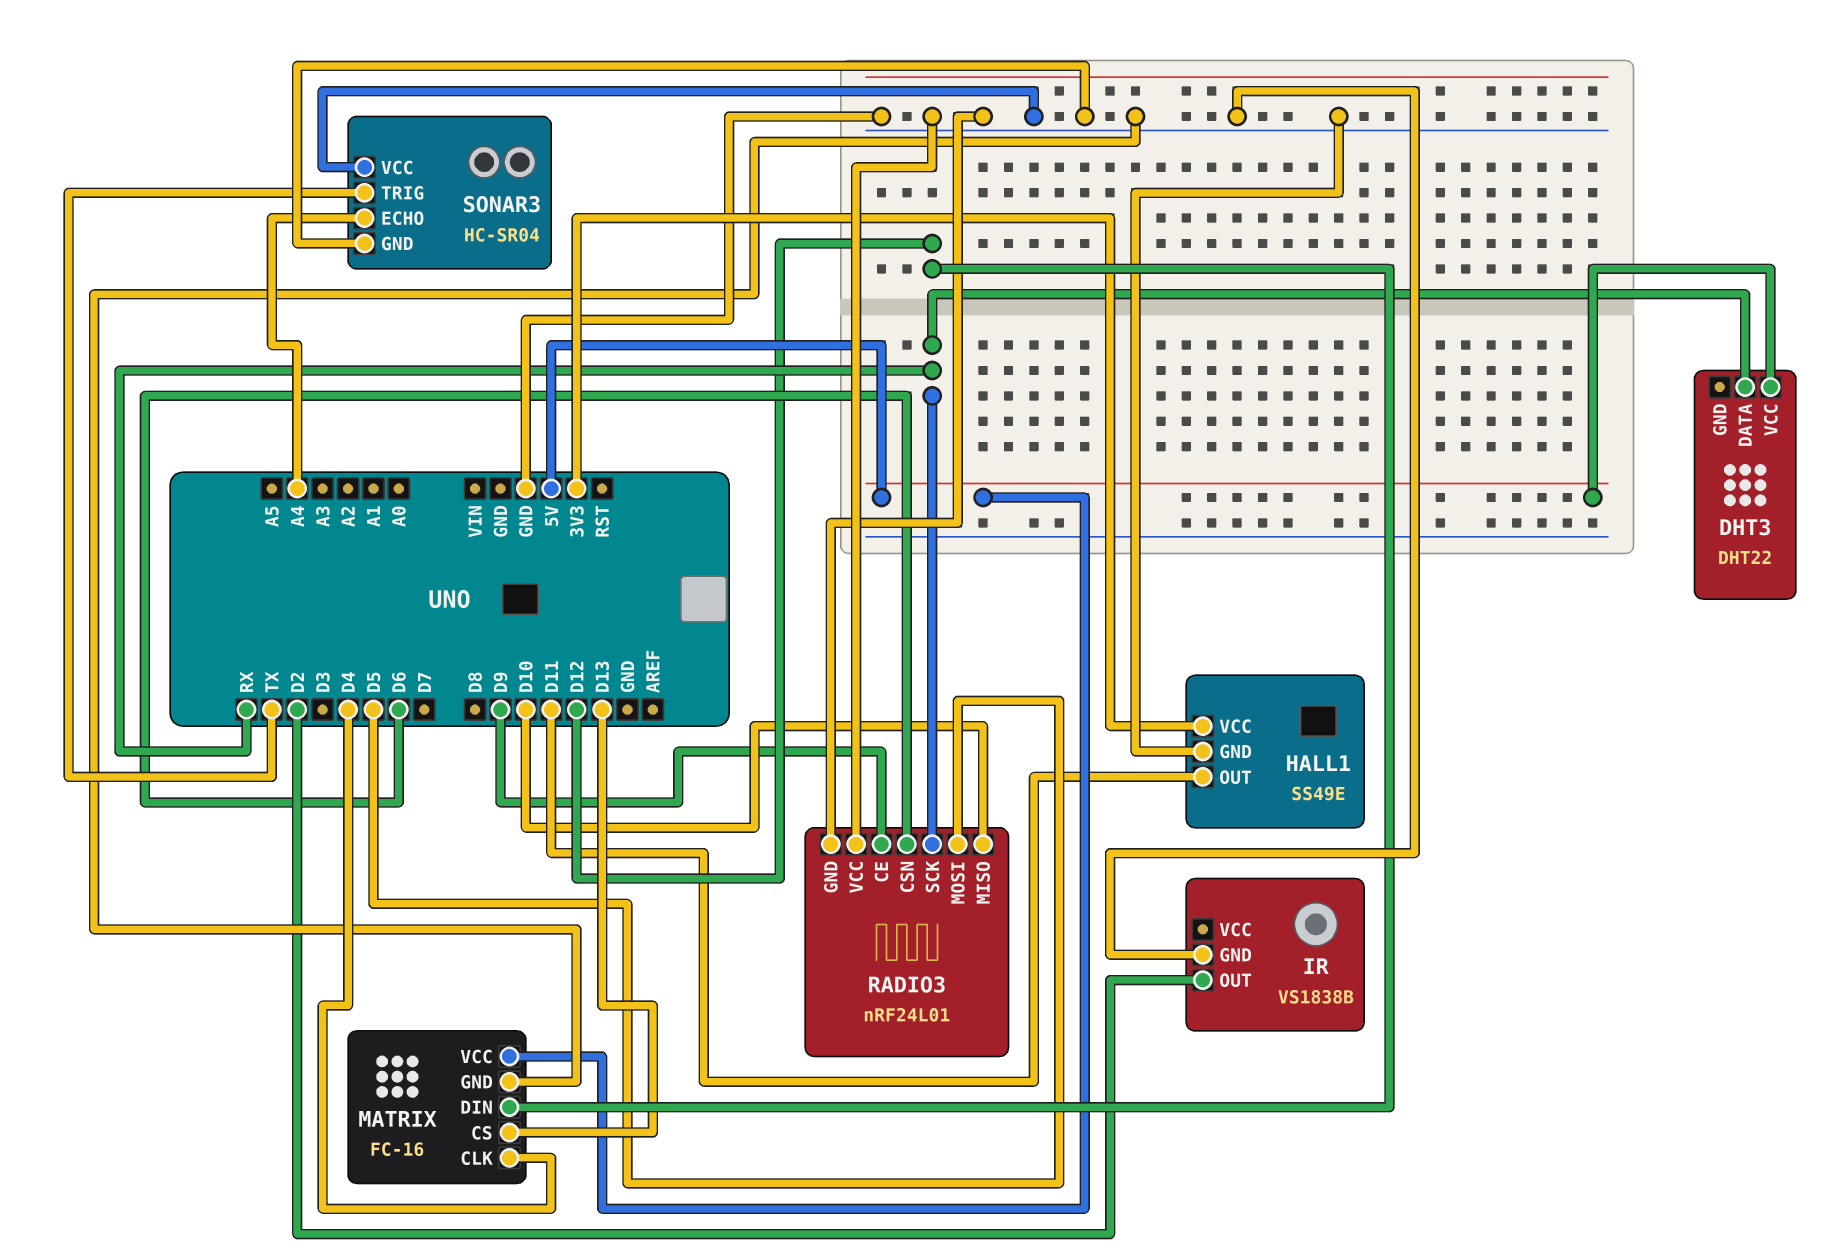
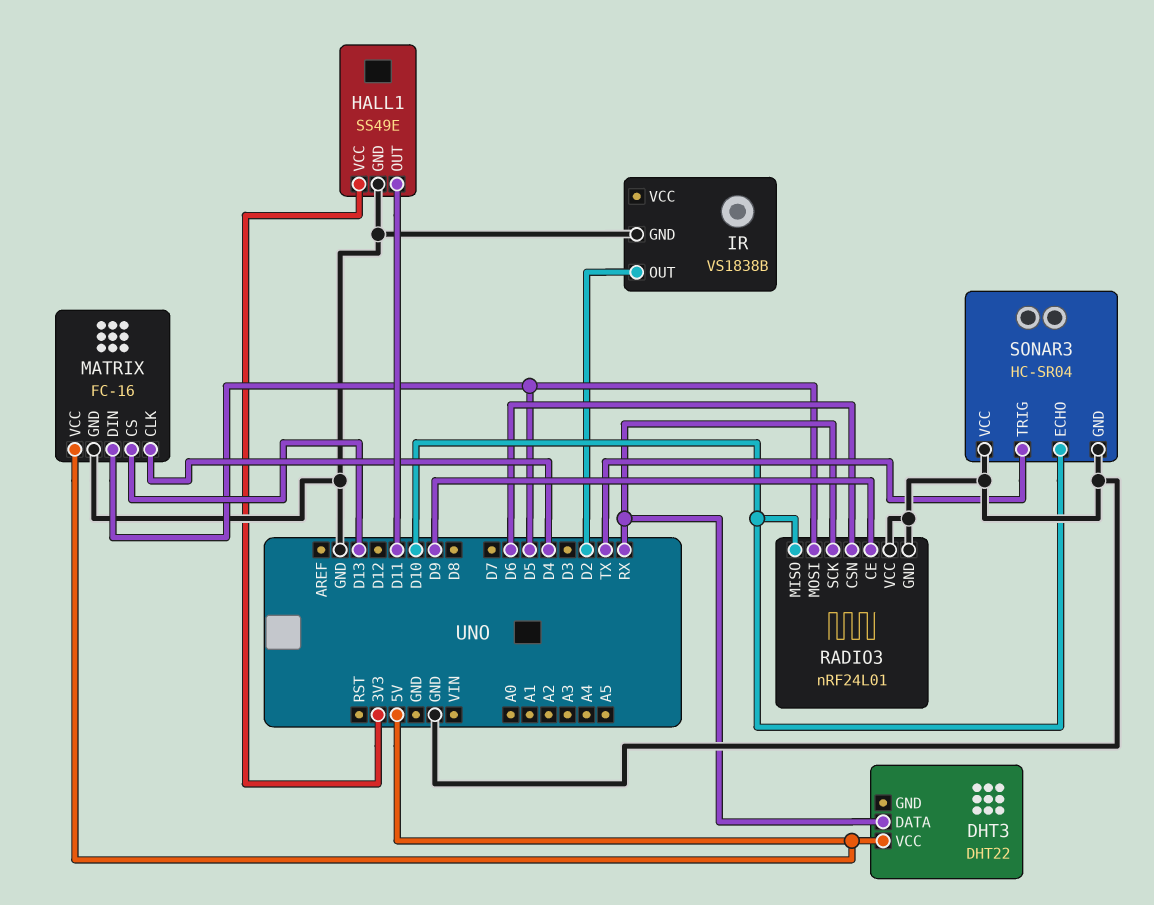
MATRIX pin DIN: D12 -> D5
SONAR3 pin ECHO: A4 -> D10

